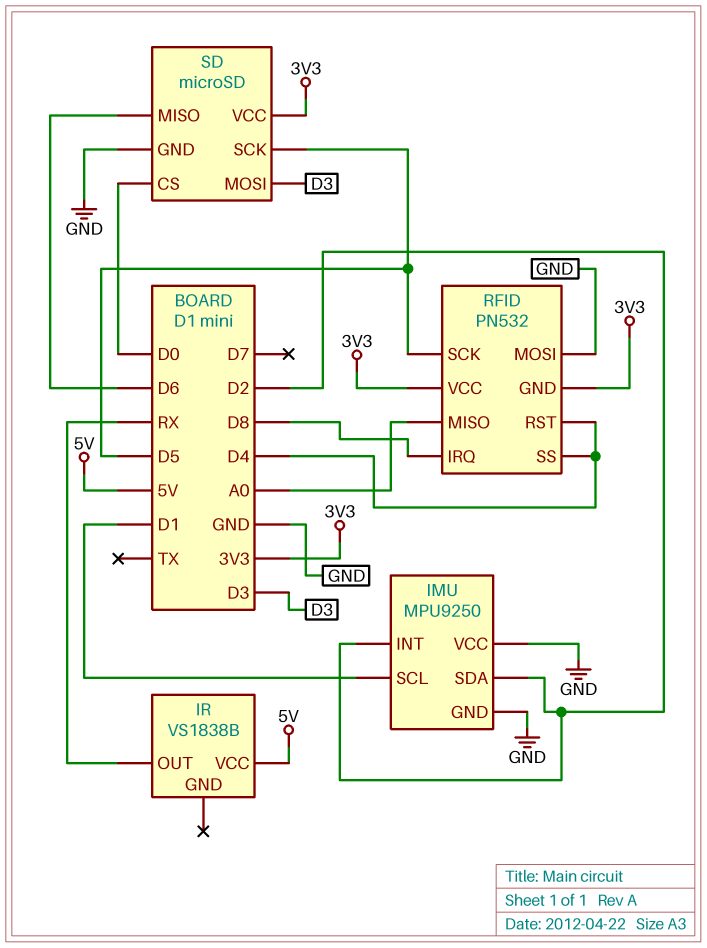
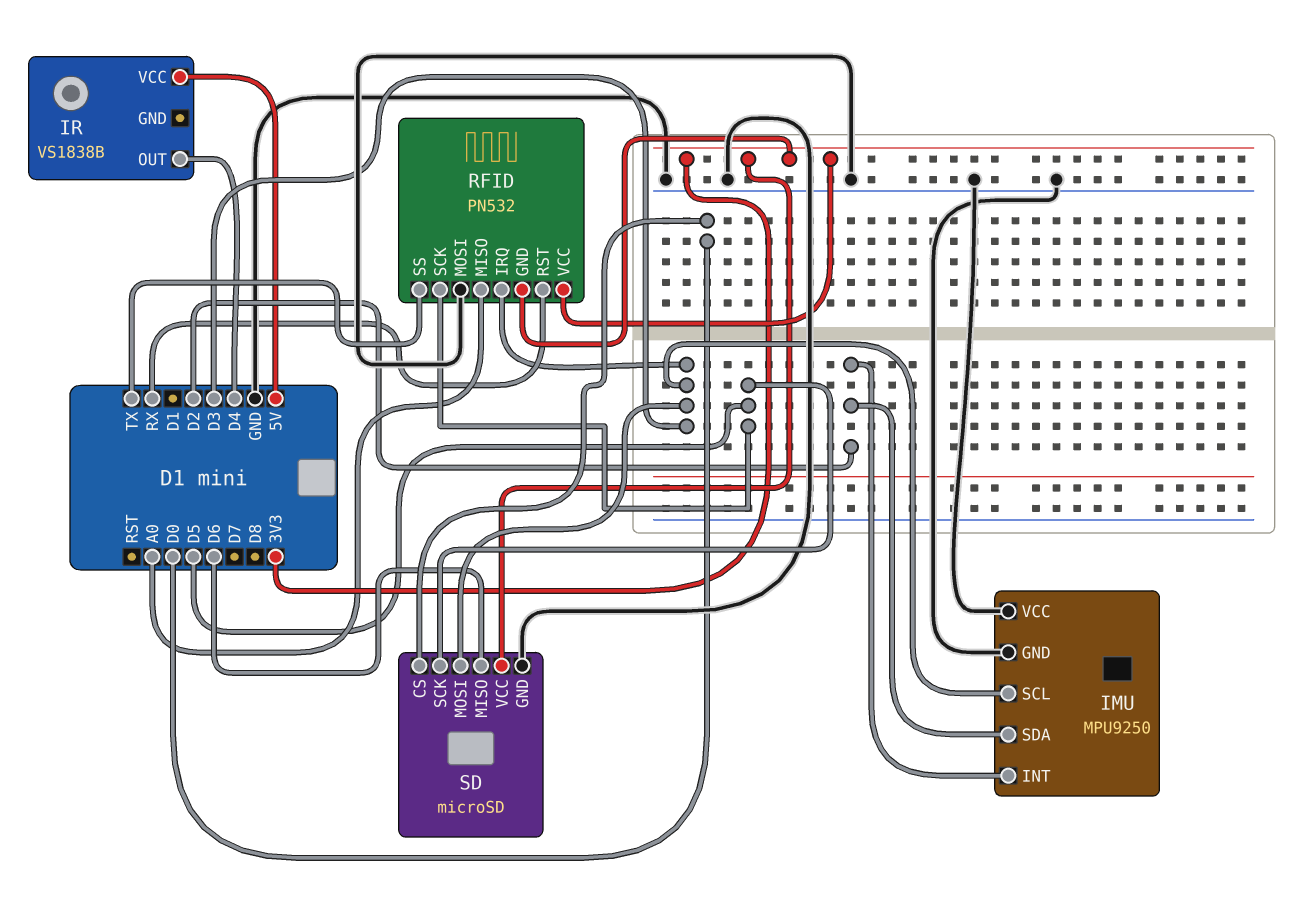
IMU pin SCL: D1 -> D3
IR pin OUT: RX -> D4
RFID pin IRQ: D8 -> D3
RFID pin RST: D4 -> RX
RFID pin SS: D4 -> TX

